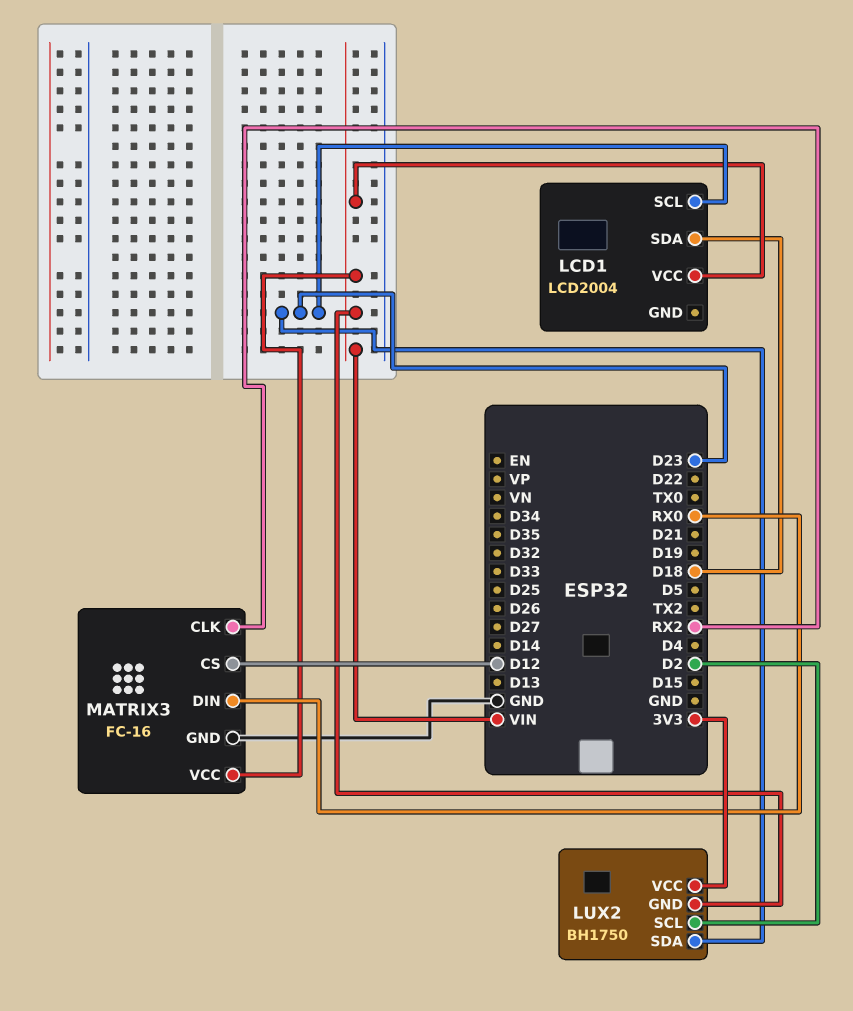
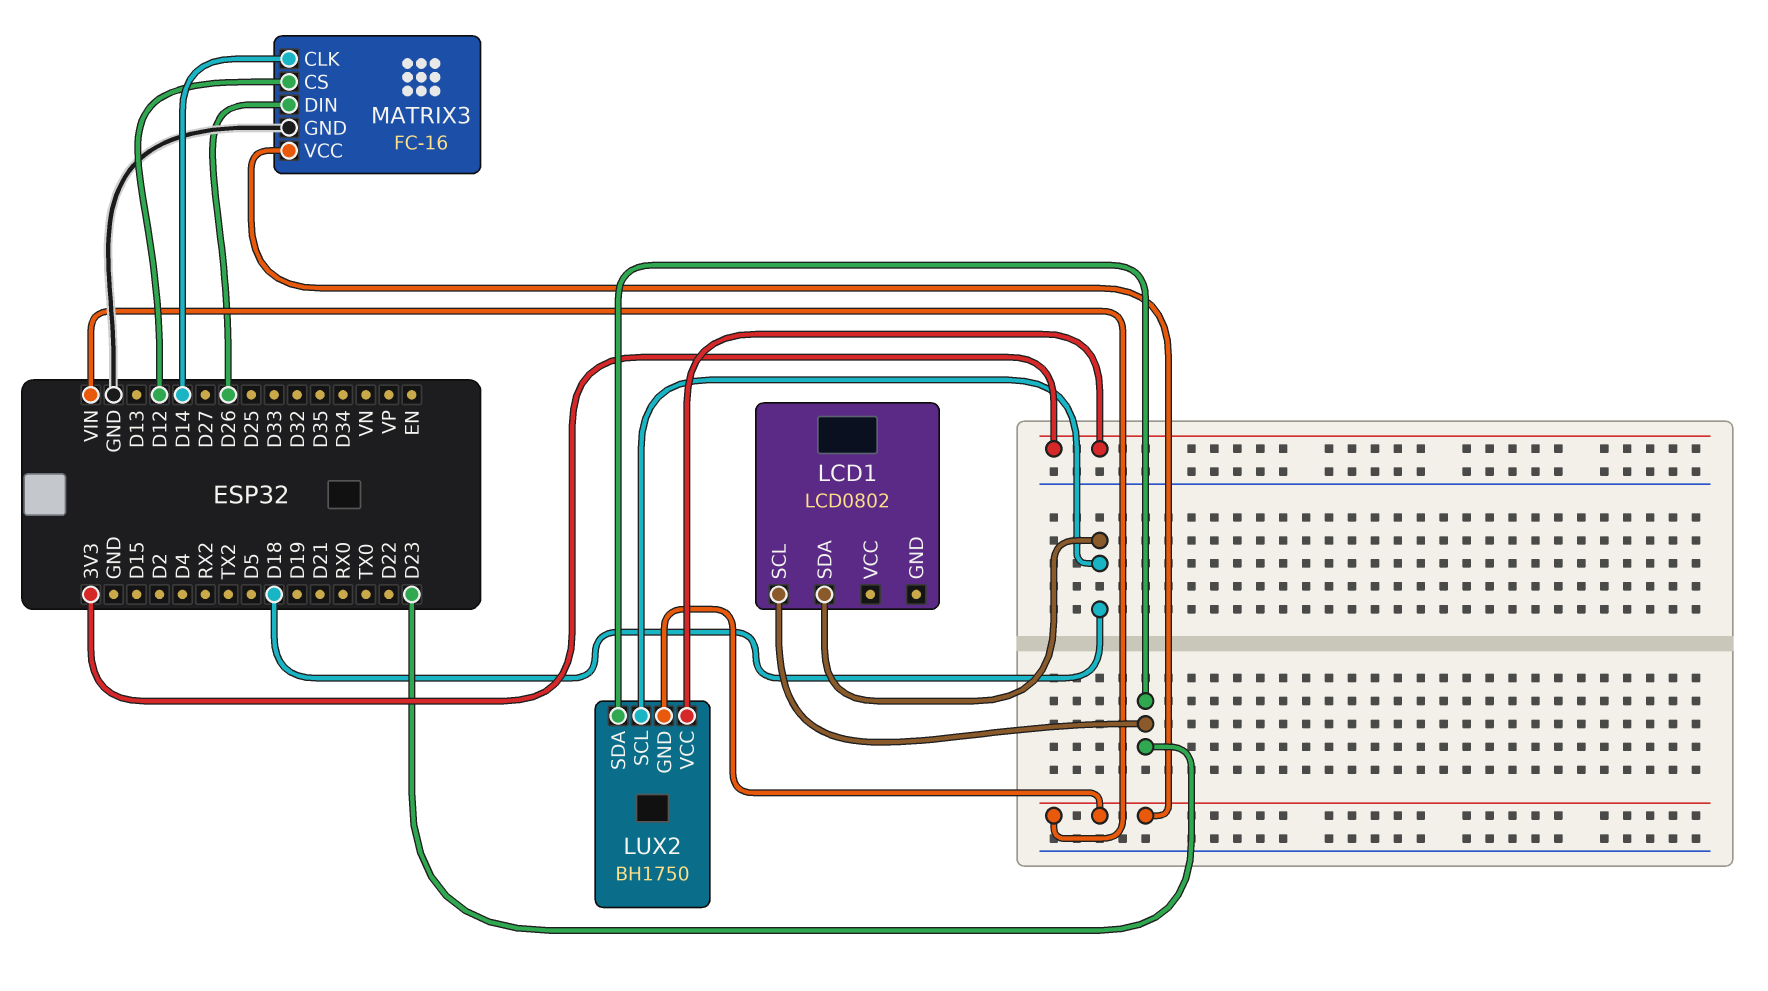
LCD1: LCD2004 -> LCD0802
LCD1 pin VCC: VIN -> none
LUX2 pin SCL: D2 -> D18
MATRIX3 pin CLK: RX2 -> D14
MATRIX3 pin DIN: RX0 -> D26

